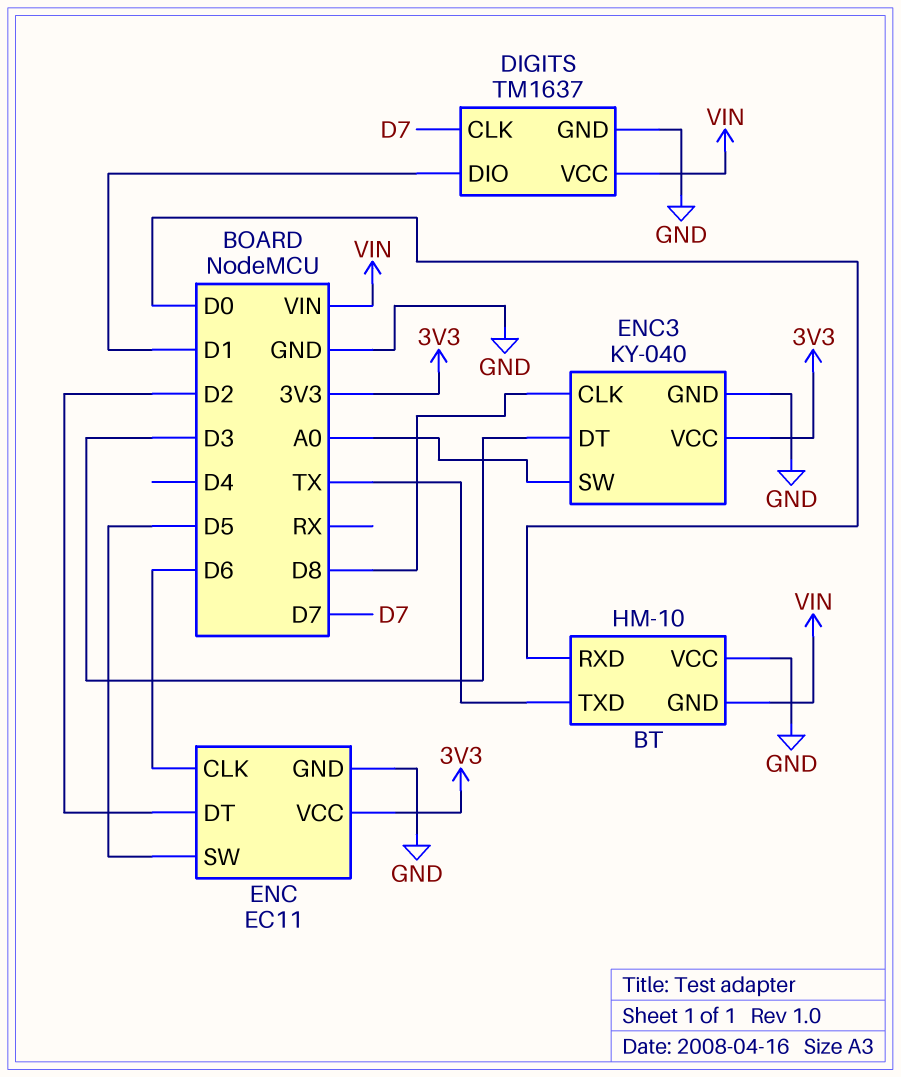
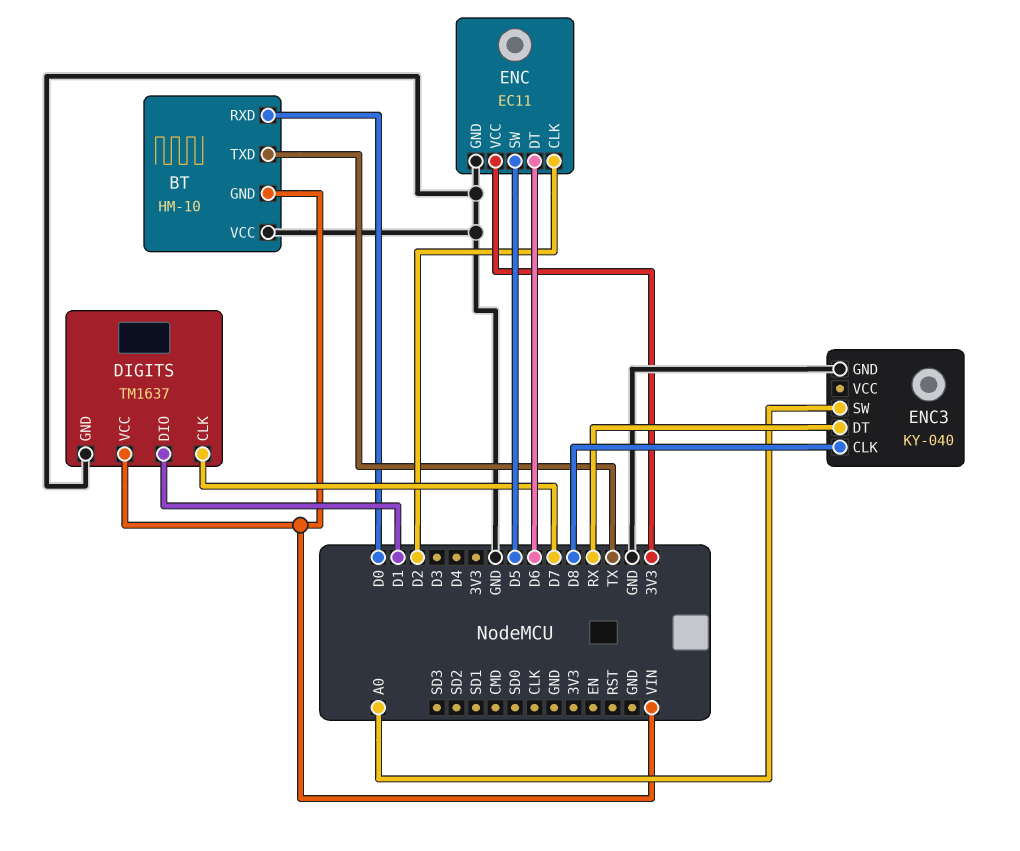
ENC pin CLK: D6 -> D2
ENC pin DT: D2 -> D6
ENC3 pin DT: D3 -> RX
ENC3 pin VCC: 3V3 -> none

